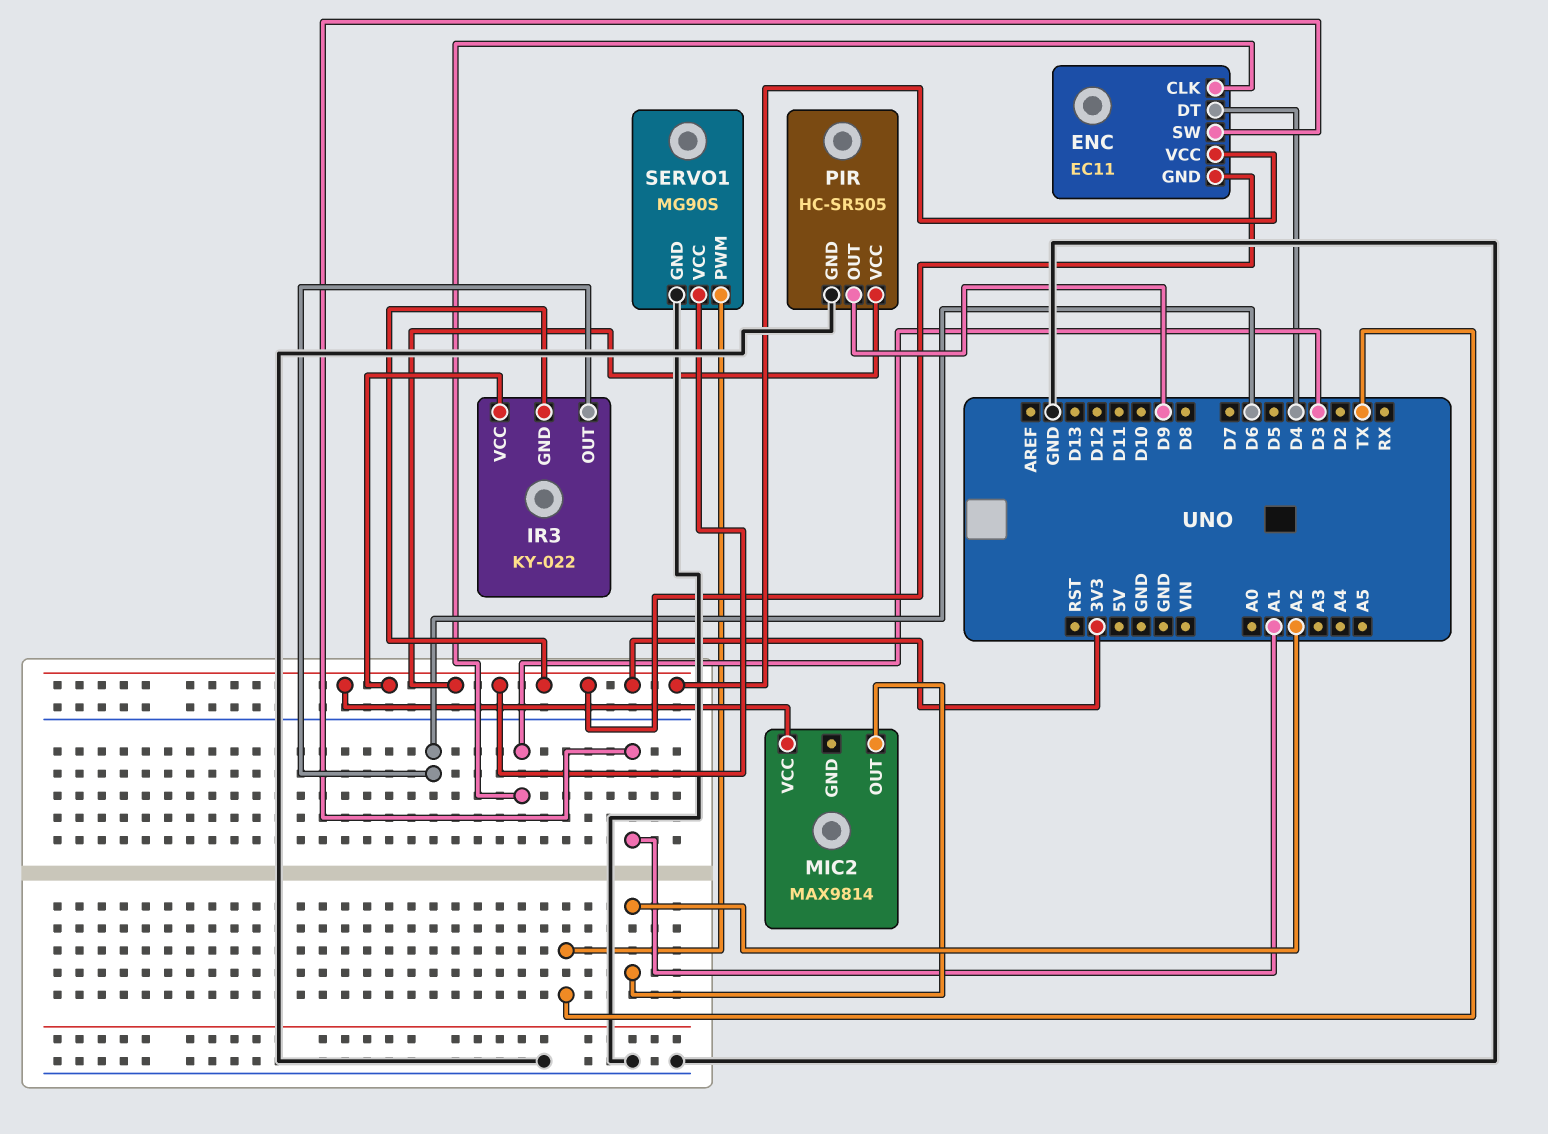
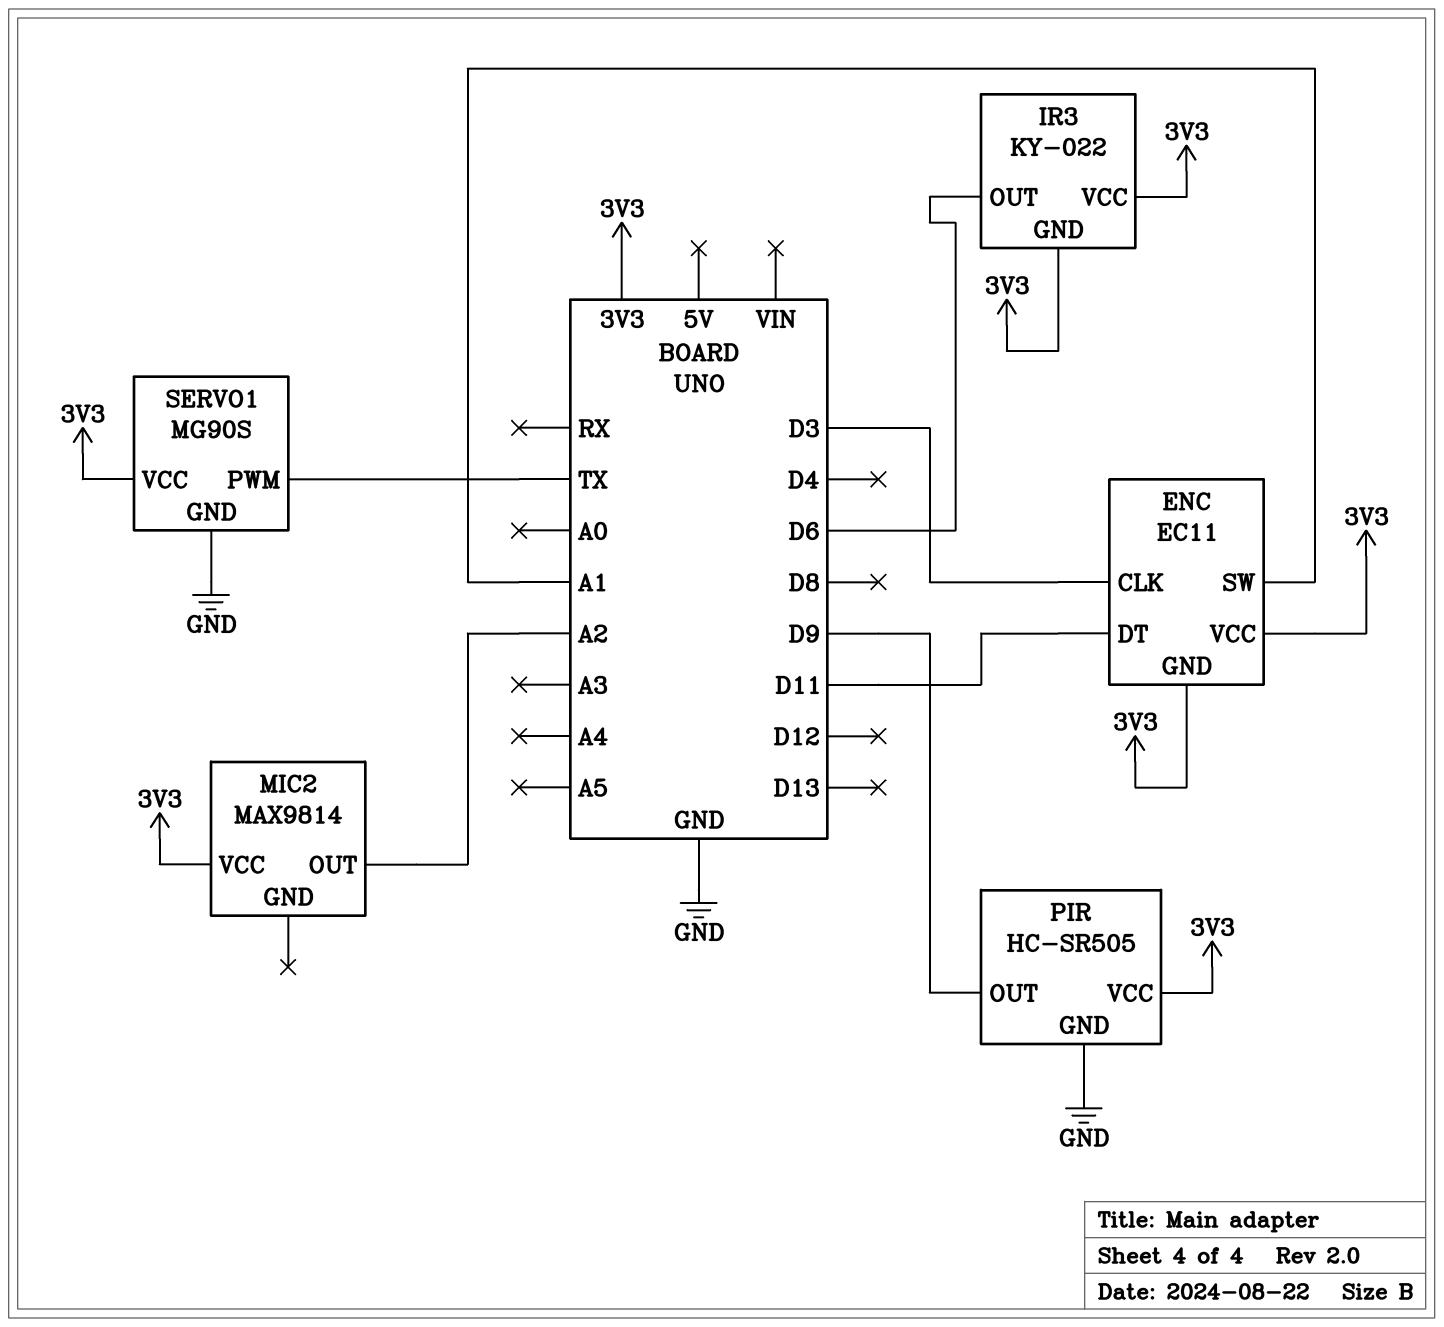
ENC pin DT: D4 -> D11

